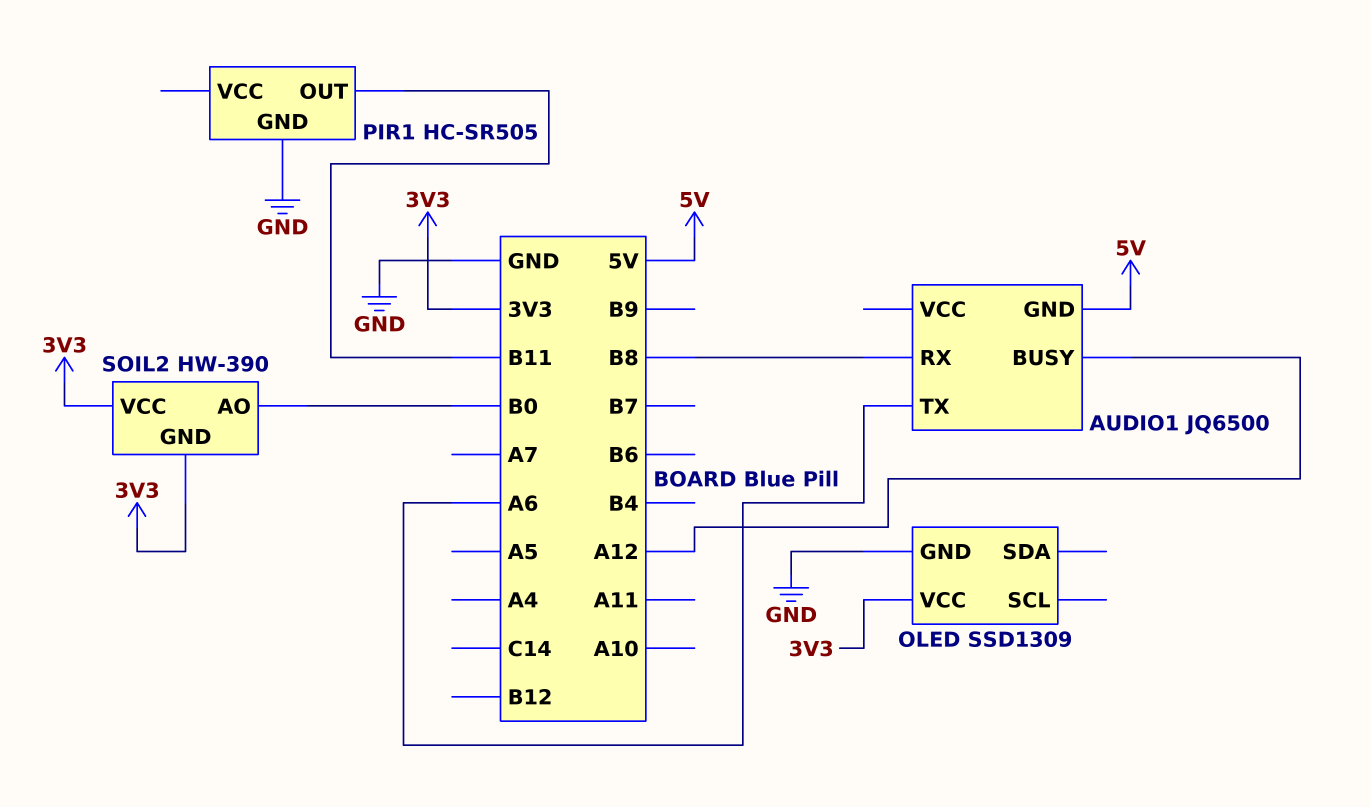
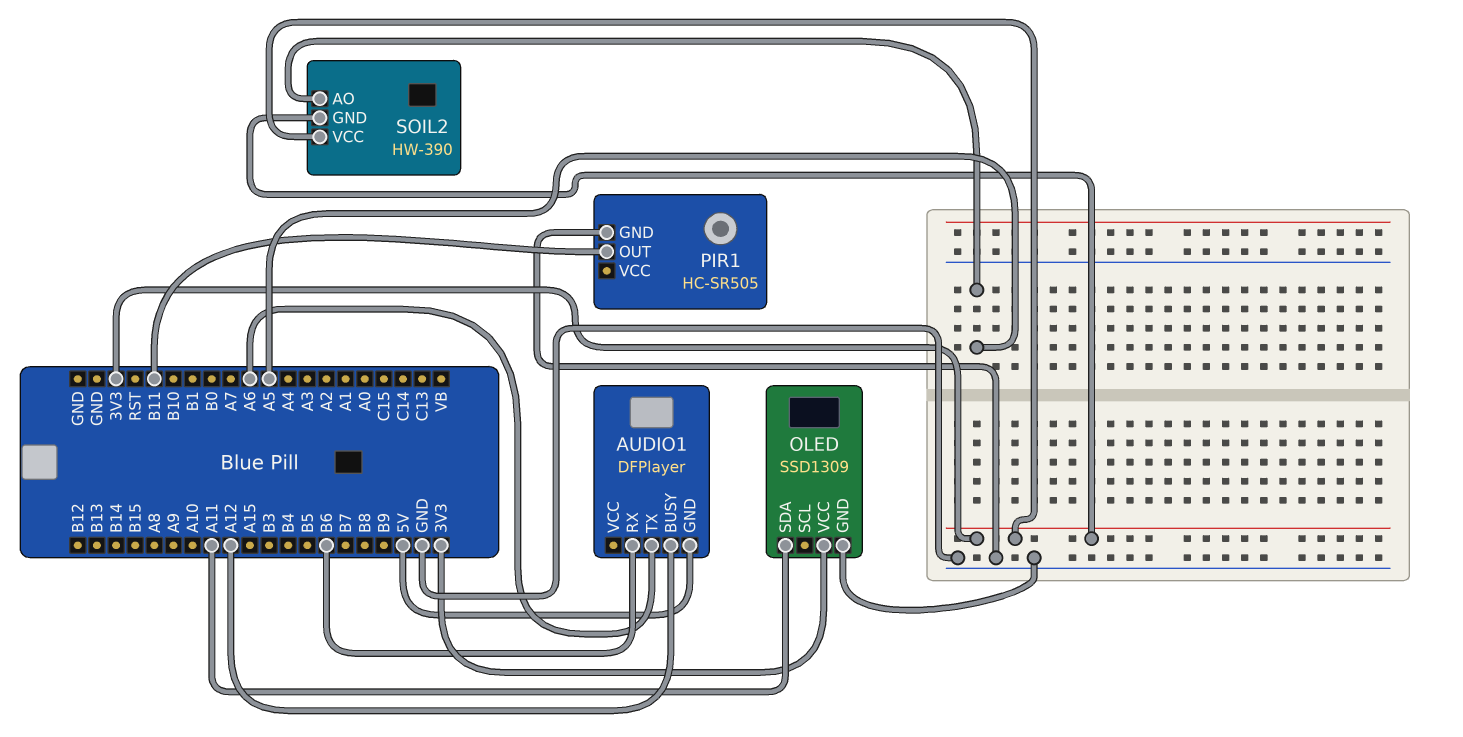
AUDIO1: JQ6500 -> DFPlayer
AUDIO1 pin RX: B8 -> B6
OLED pin SDA: none -> A11
SOIL2 pin AO: B0 -> A5

